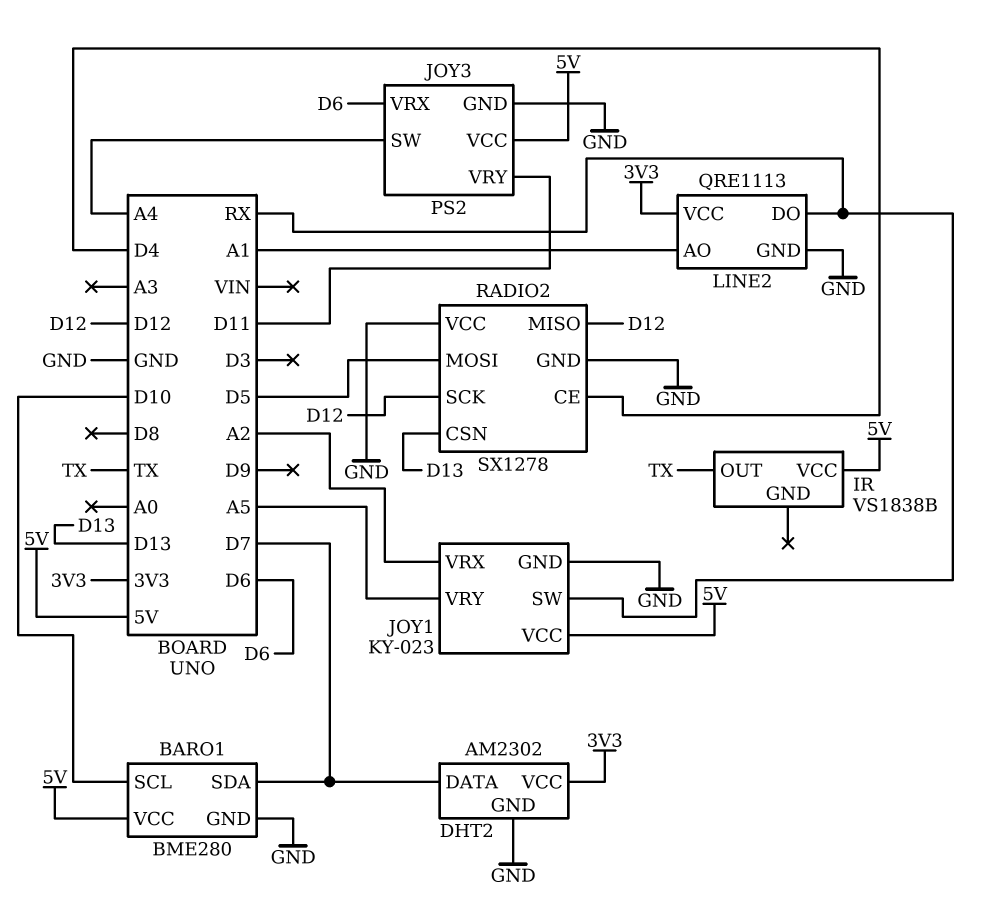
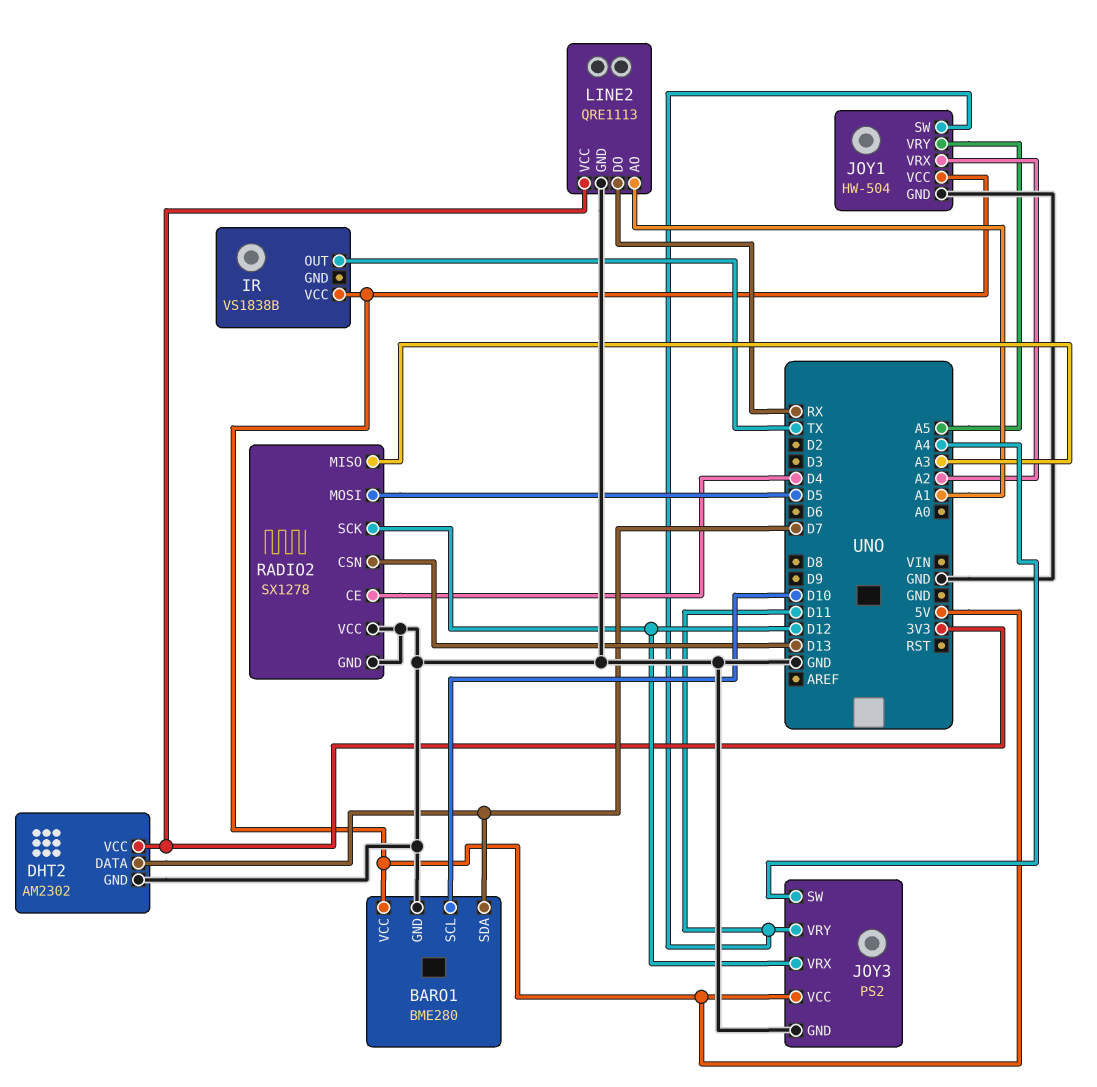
JOY1: KY-023 -> HW-504
JOY1 pin SW: RX -> D11
JOY3 pin VRX: D6 -> D12
RADIO2 pin MISO: D12 -> A3

